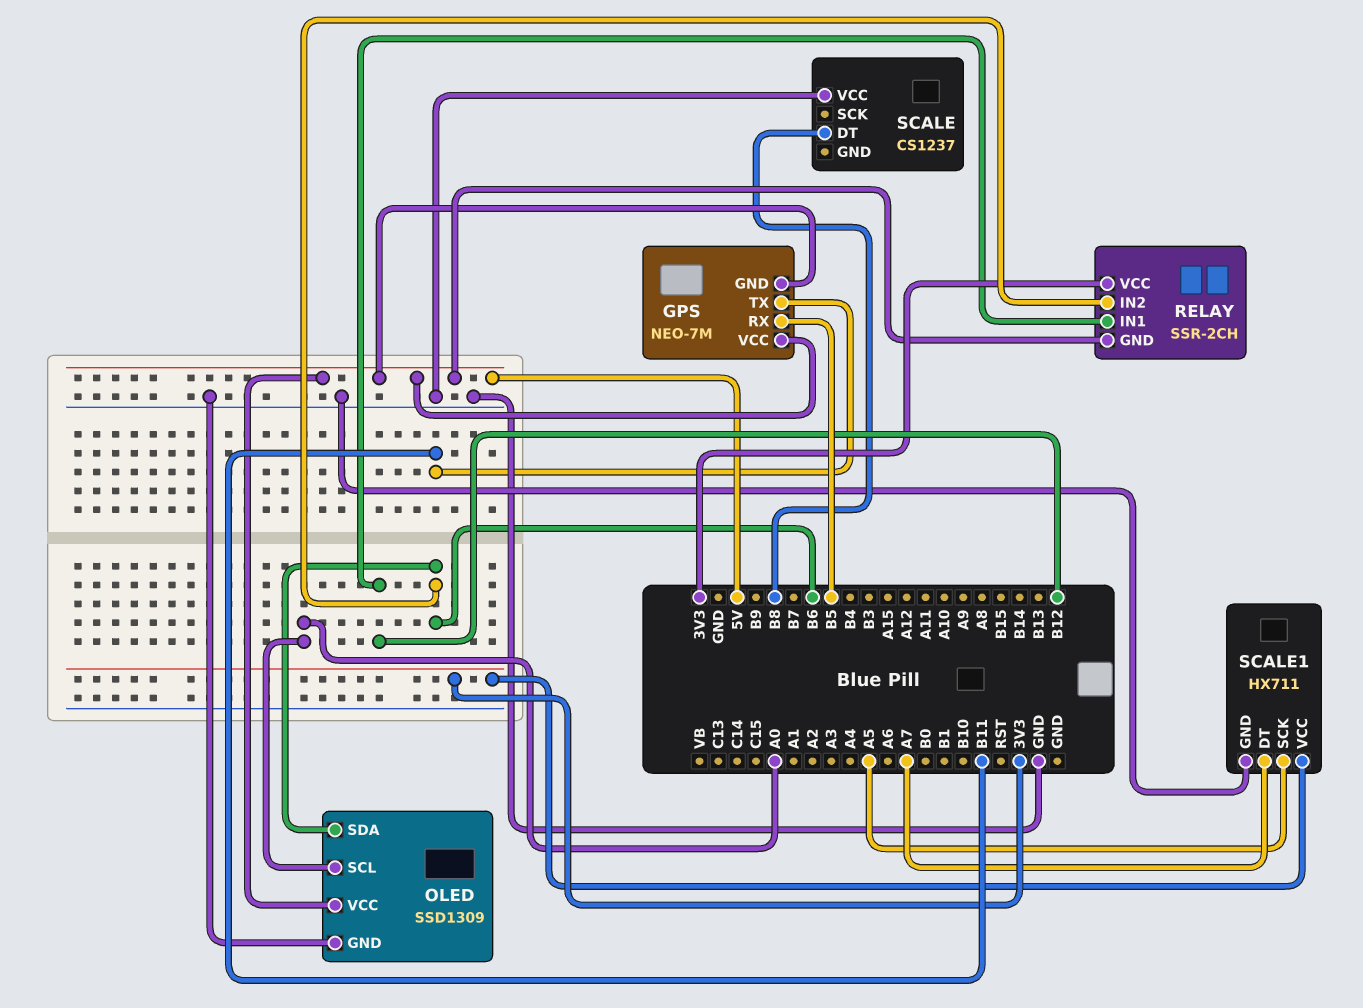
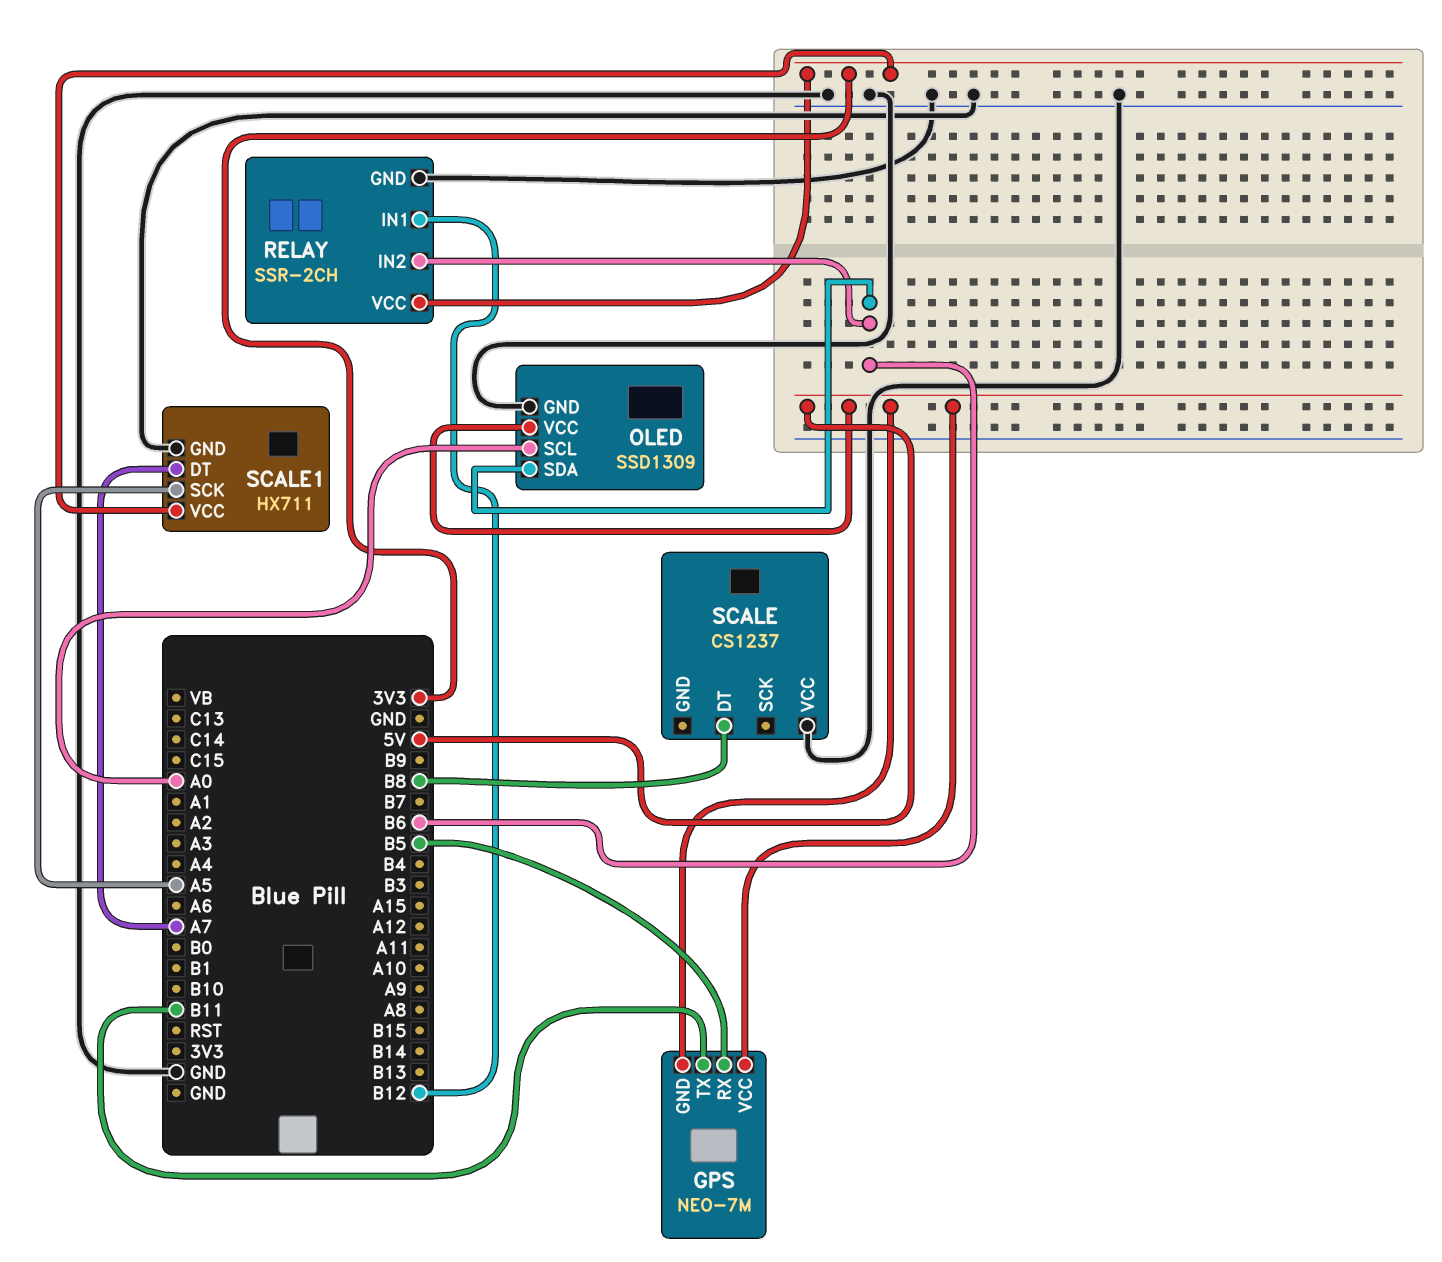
RELAY pin GND: 5V -> GND

